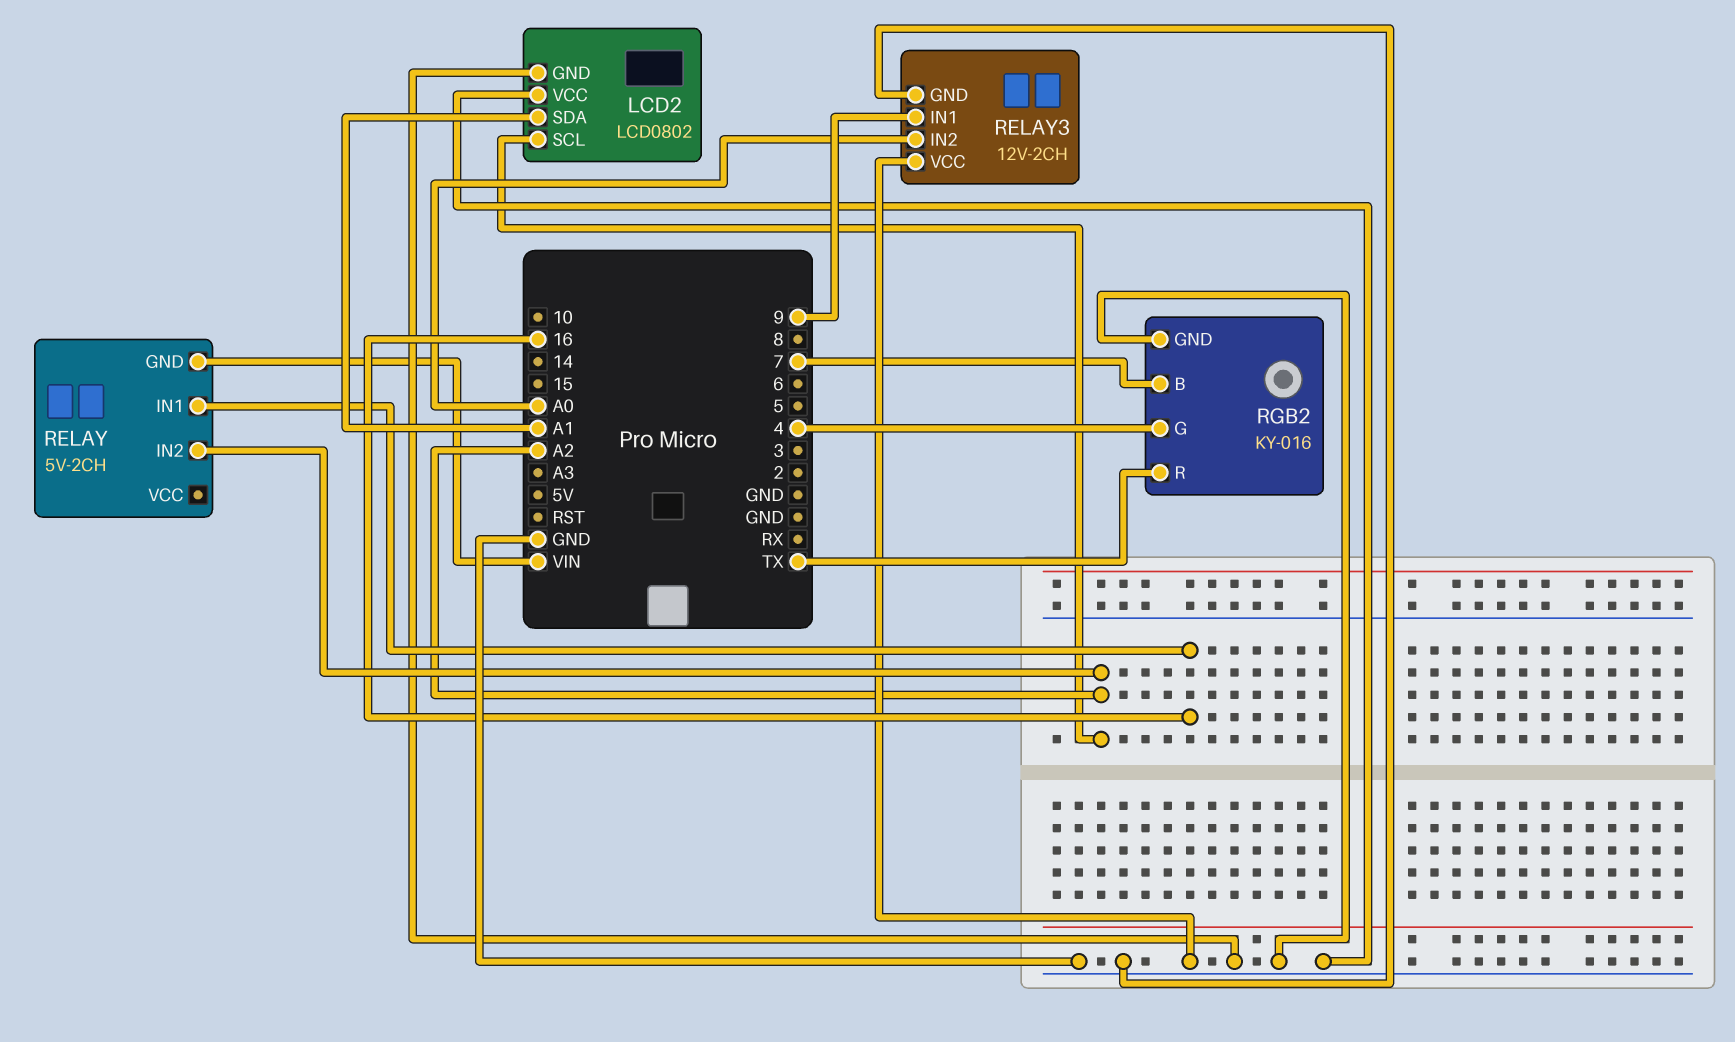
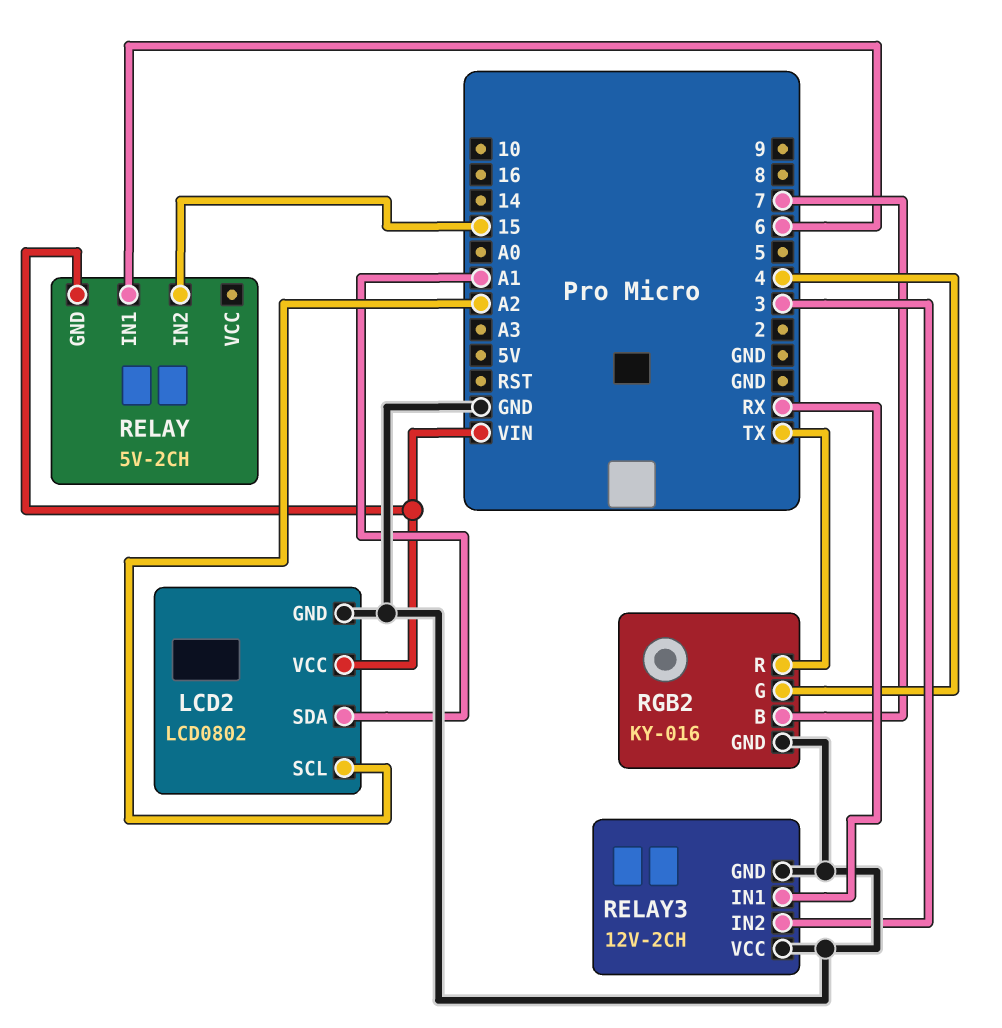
LCD2 pin VCC: GND -> VIN
RELAY pin IN1: 16 -> 6
RELAY pin IN2: A2 -> 15
RELAY3 pin IN1: 9 -> RX
RELAY3 pin IN2: A0 -> 3

